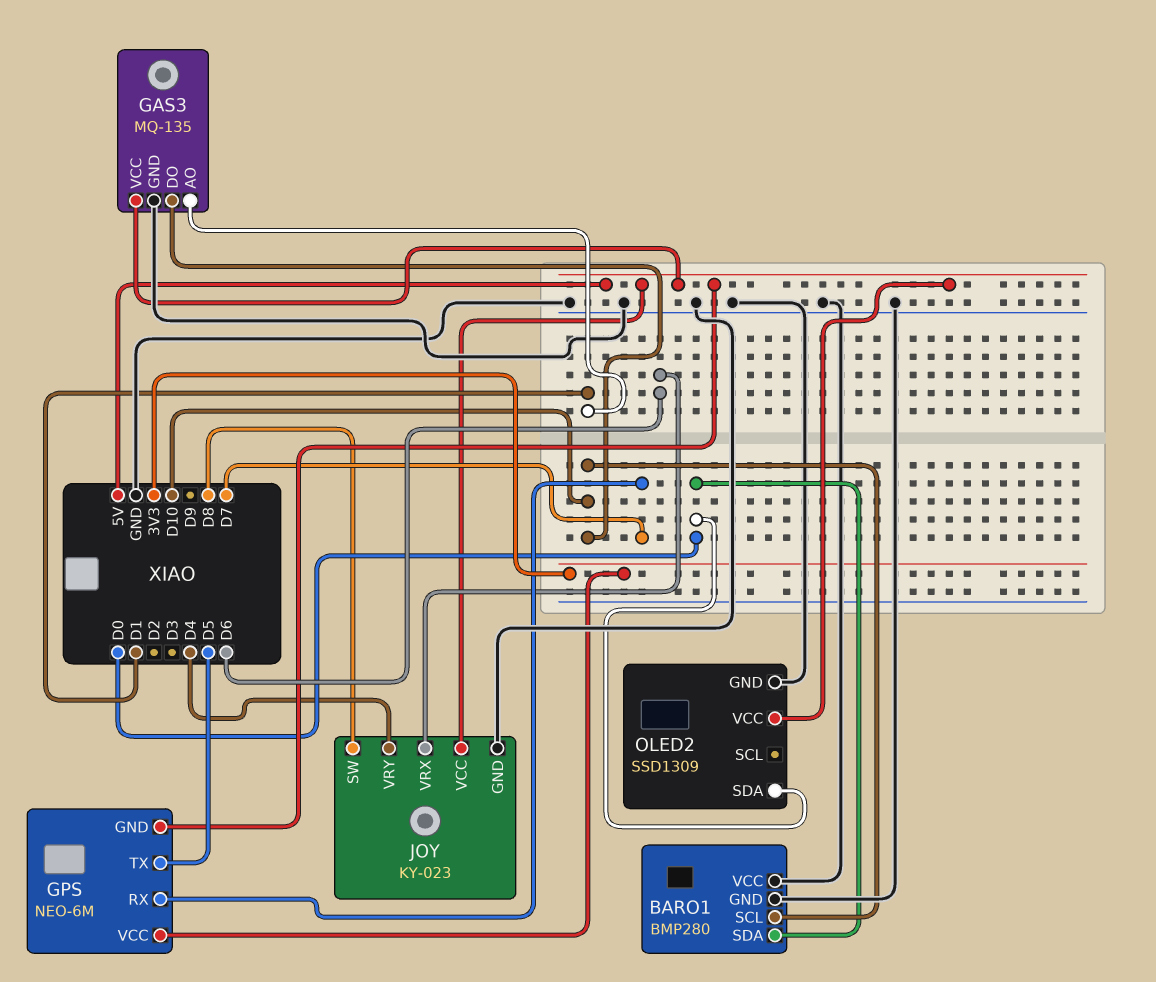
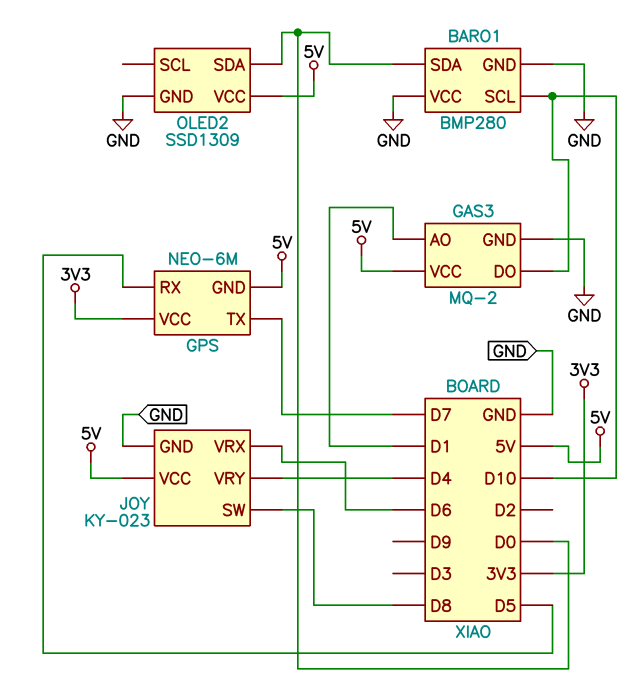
GAS3: MQ-135 -> MQ-2
GPS pin RX: D7 -> D5
GPS pin TX: D5 -> D7

